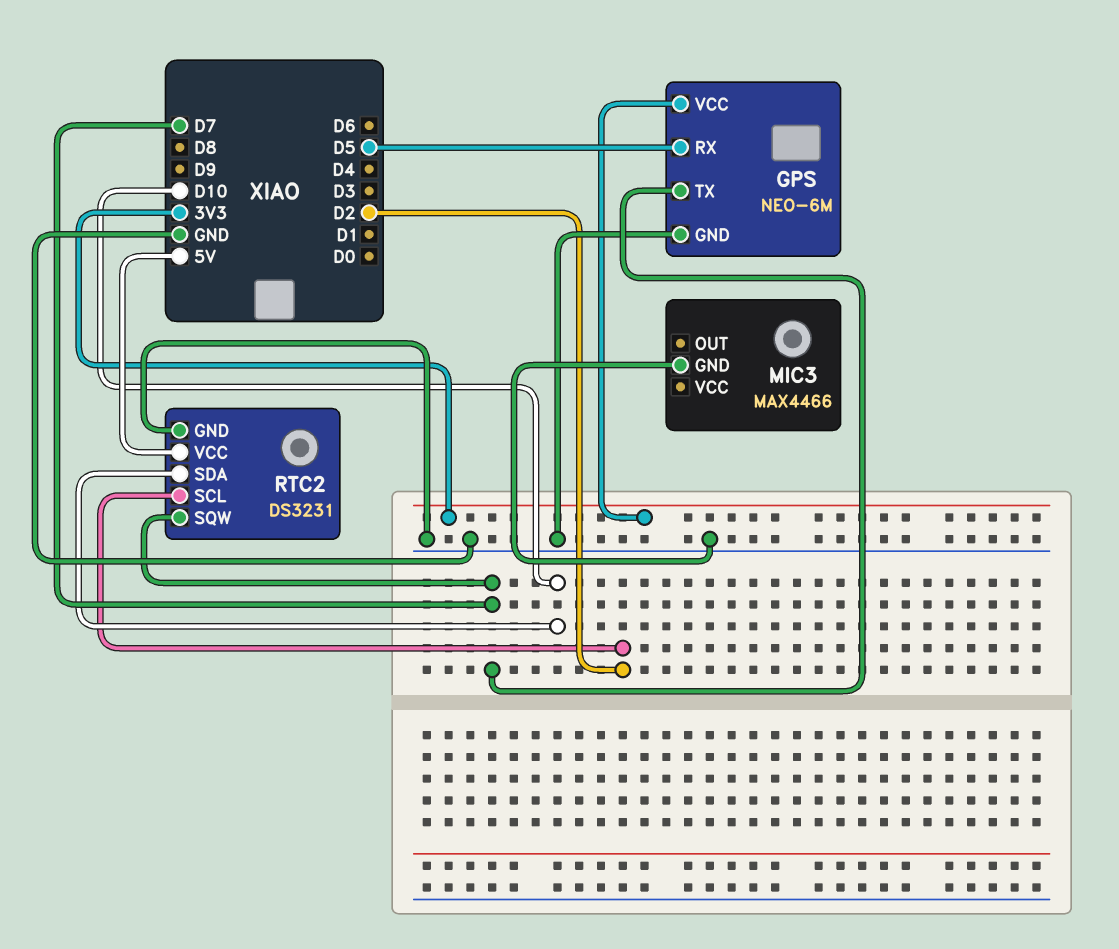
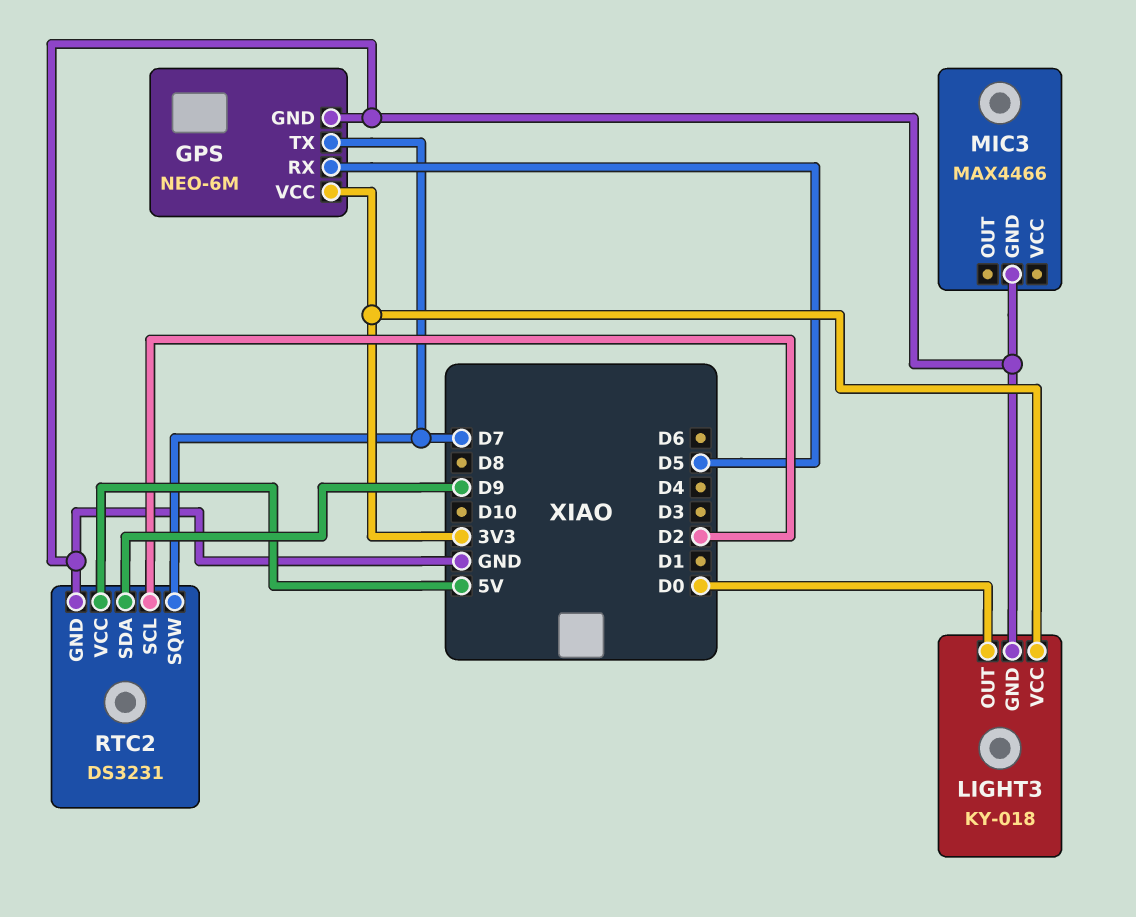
LIGHT3: none -> KY-018
LIGHT3 pin GND: none -> GND
LIGHT3 pin OUT: none -> D0
LIGHT3 pin VCC: none -> 3V3
RTC2 pin SDA: D10 -> D9

